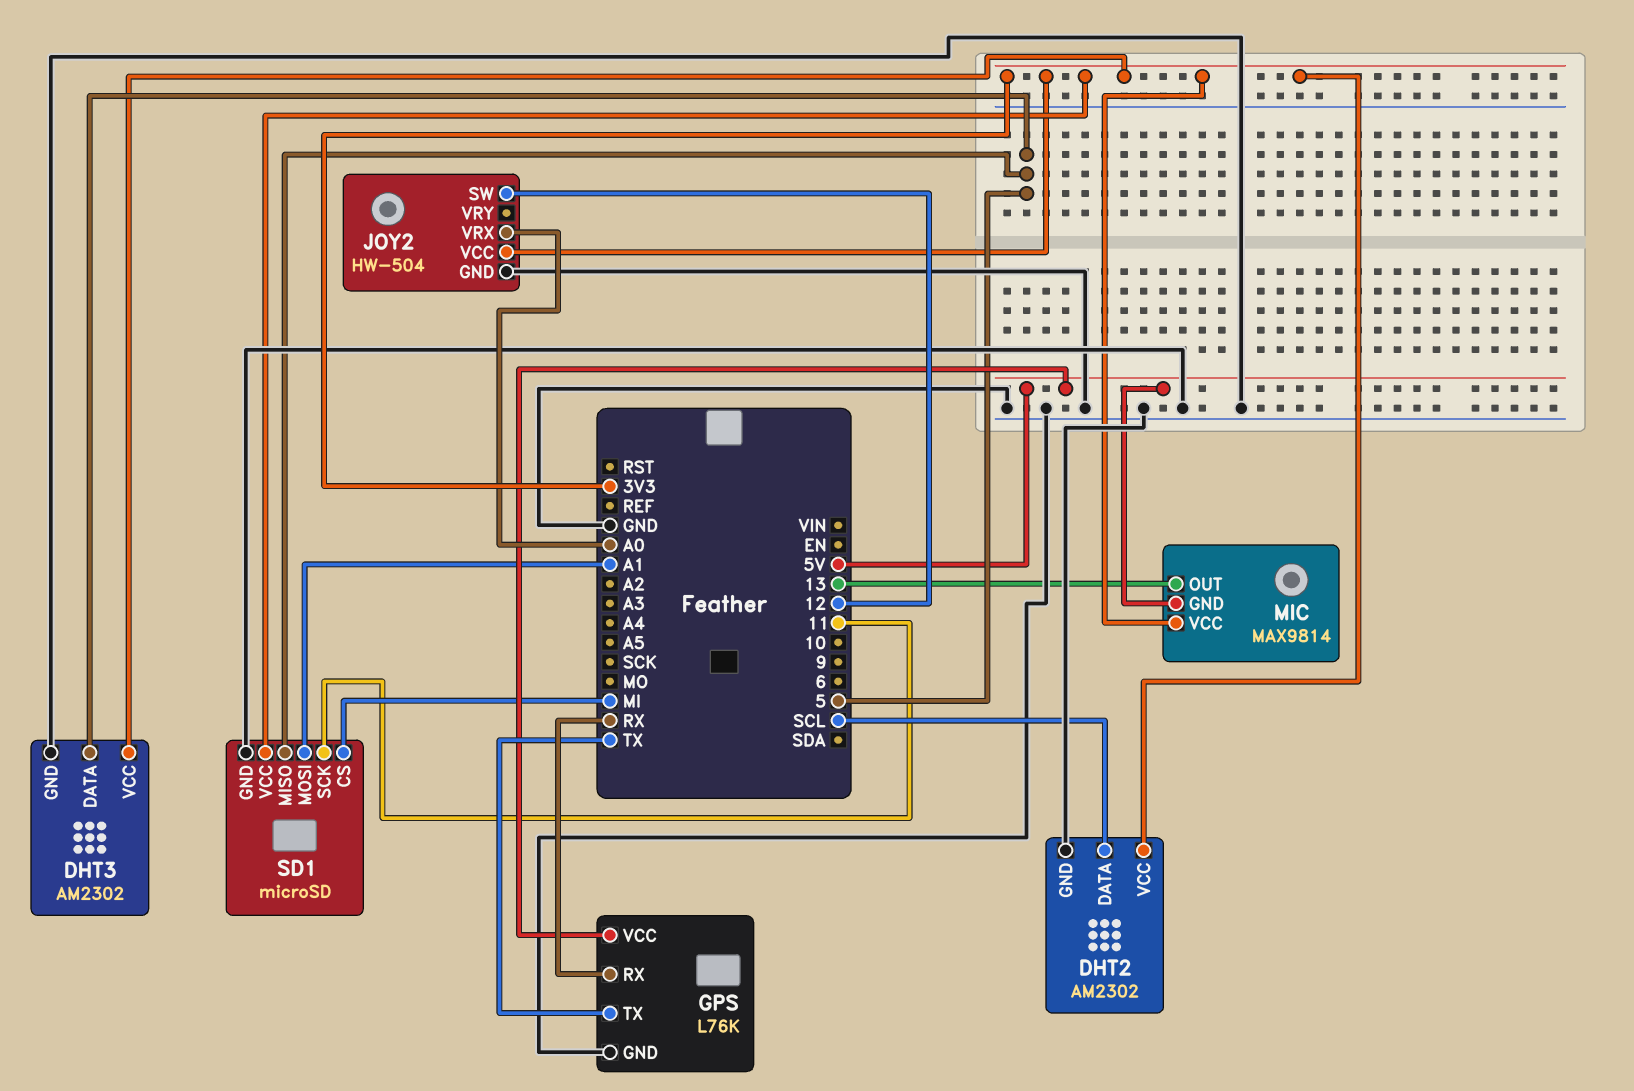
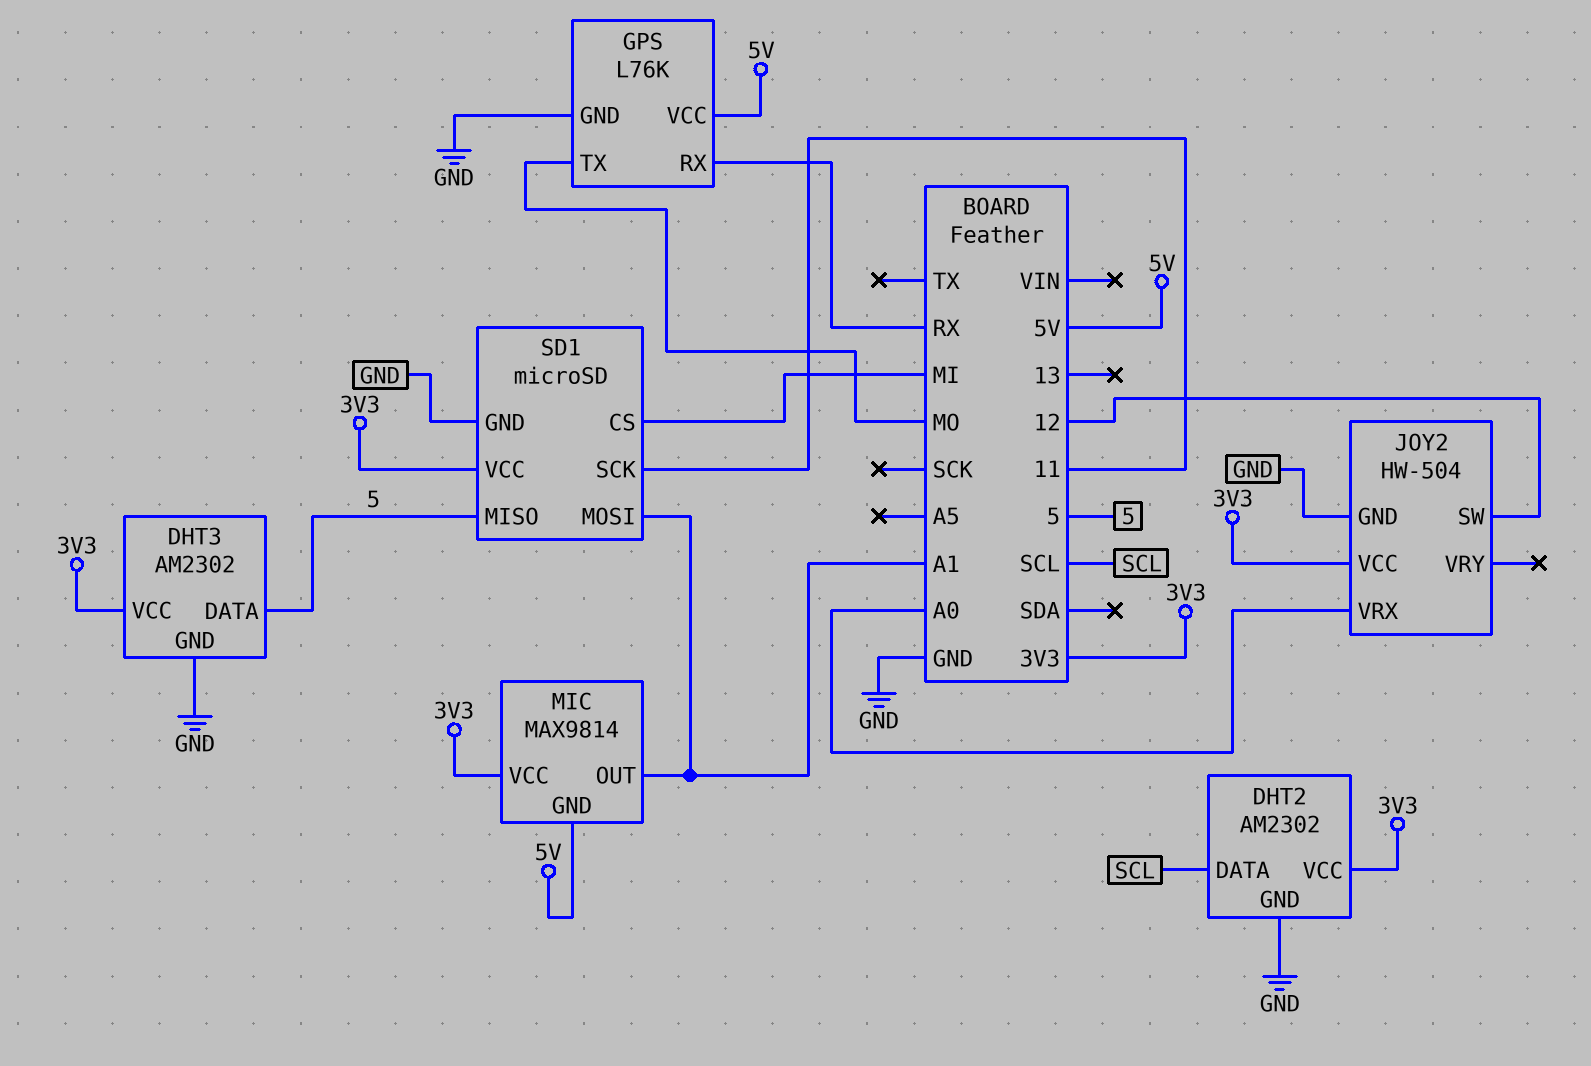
GPS pin TX: TX -> MO
MIC pin OUT: 13 -> A1

